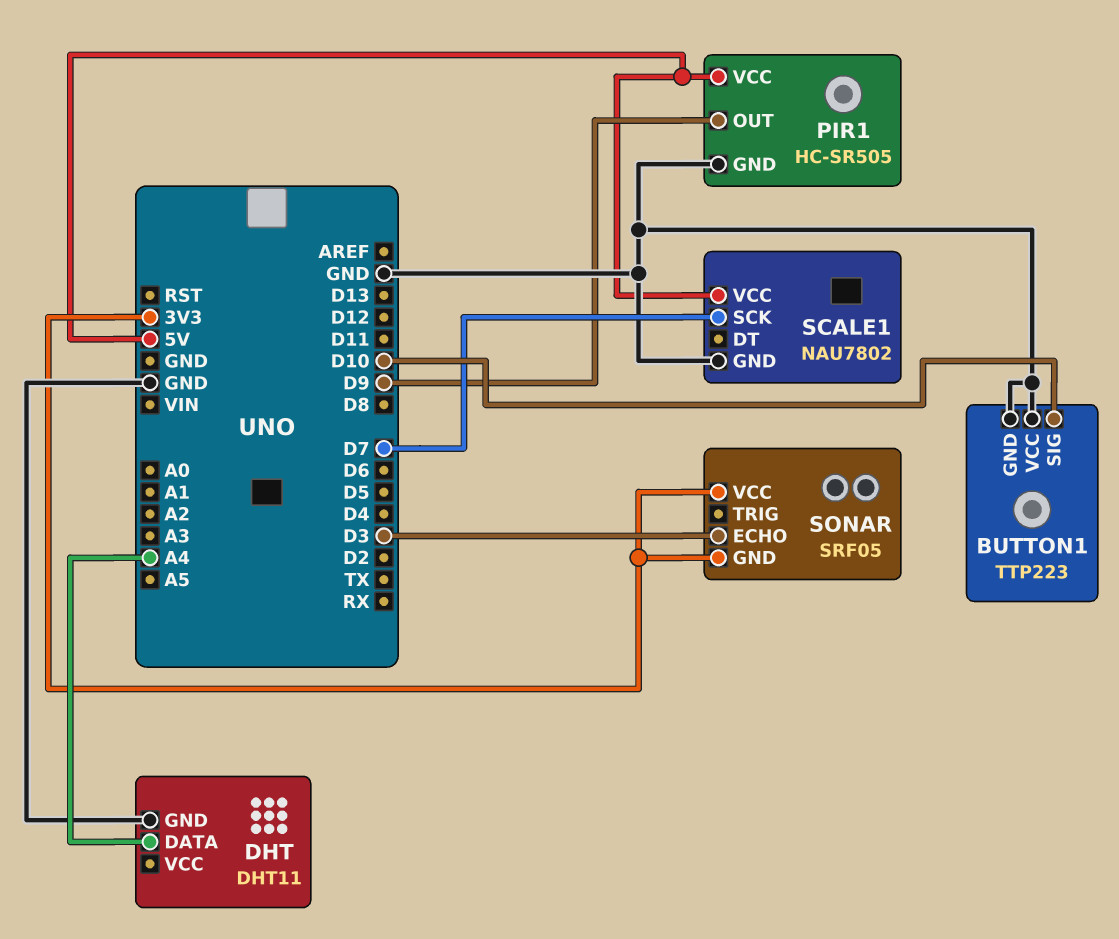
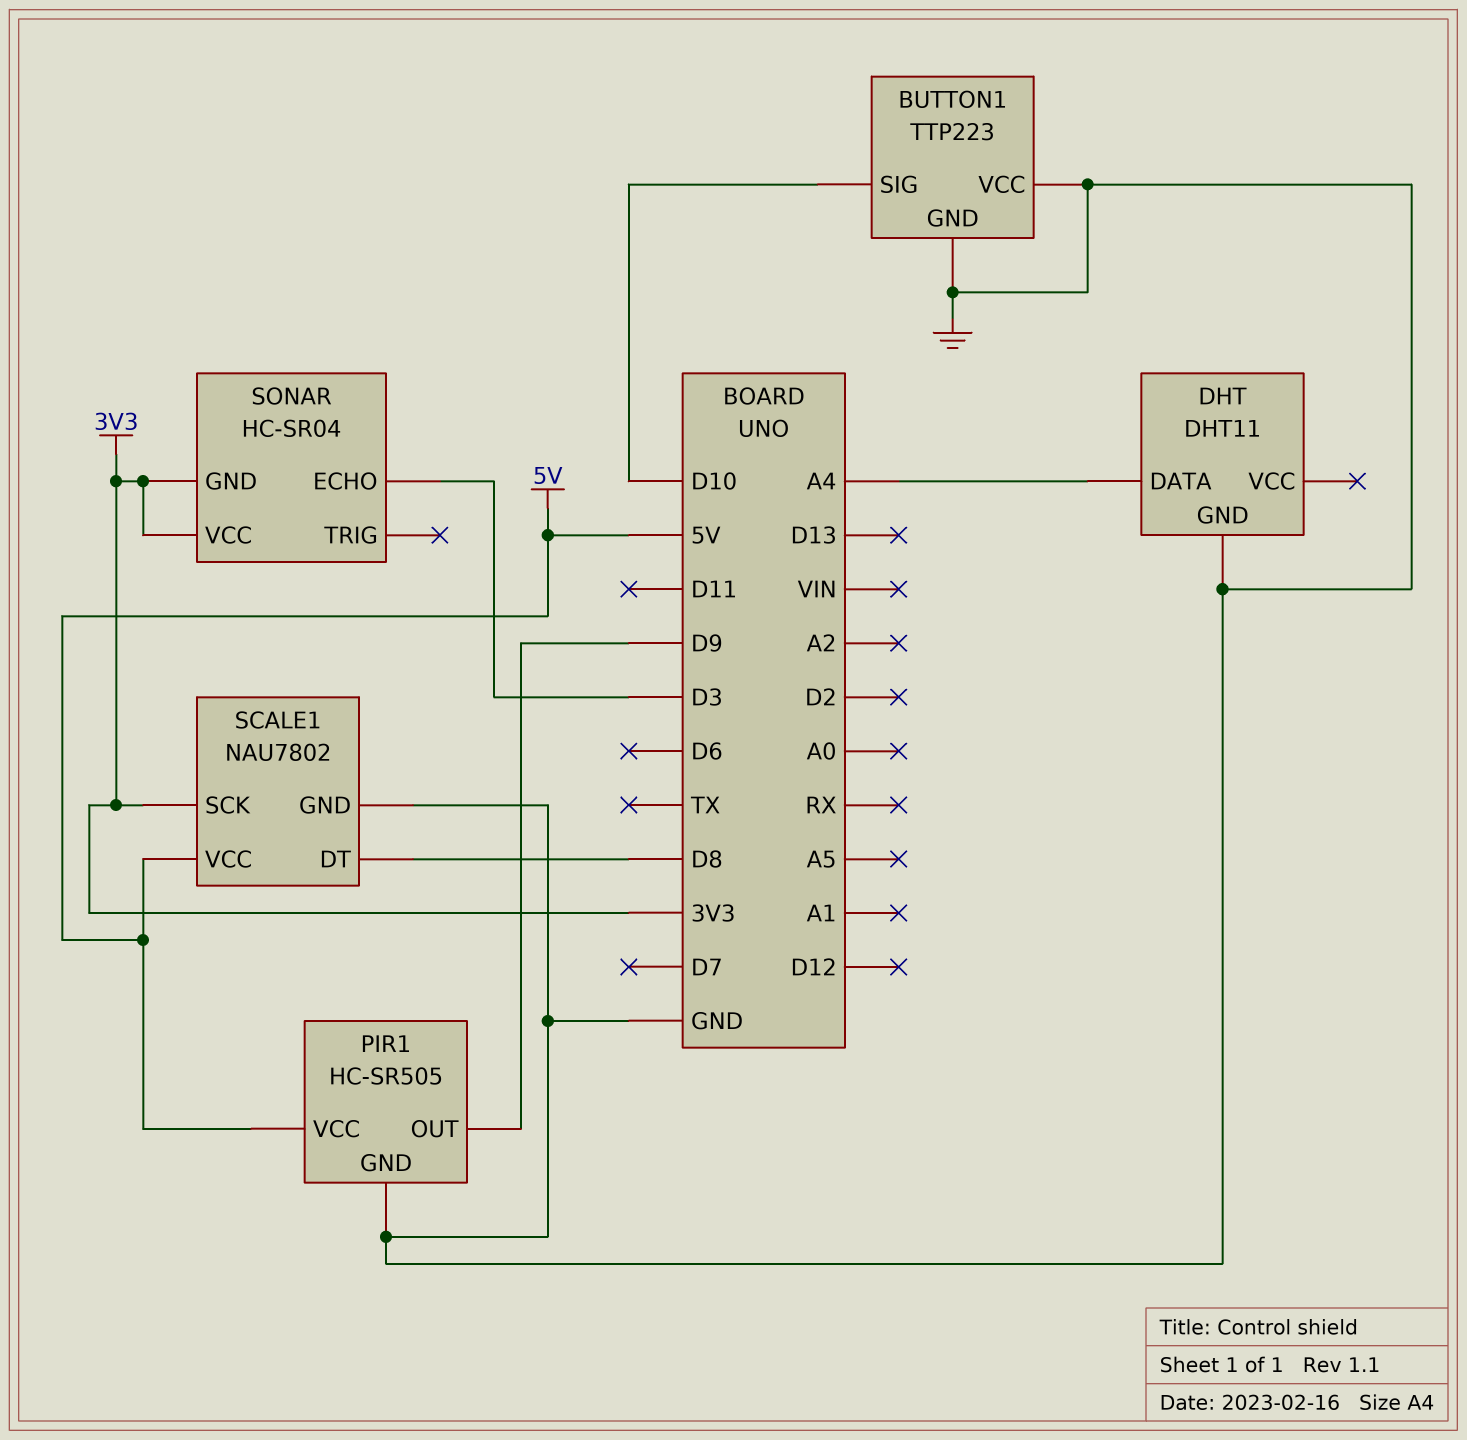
SCALE1 pin DT: none -> D8
SCALE1 pin SCK: D7 -> 3V3
SONAR: SRF05 -> HC-SR04

